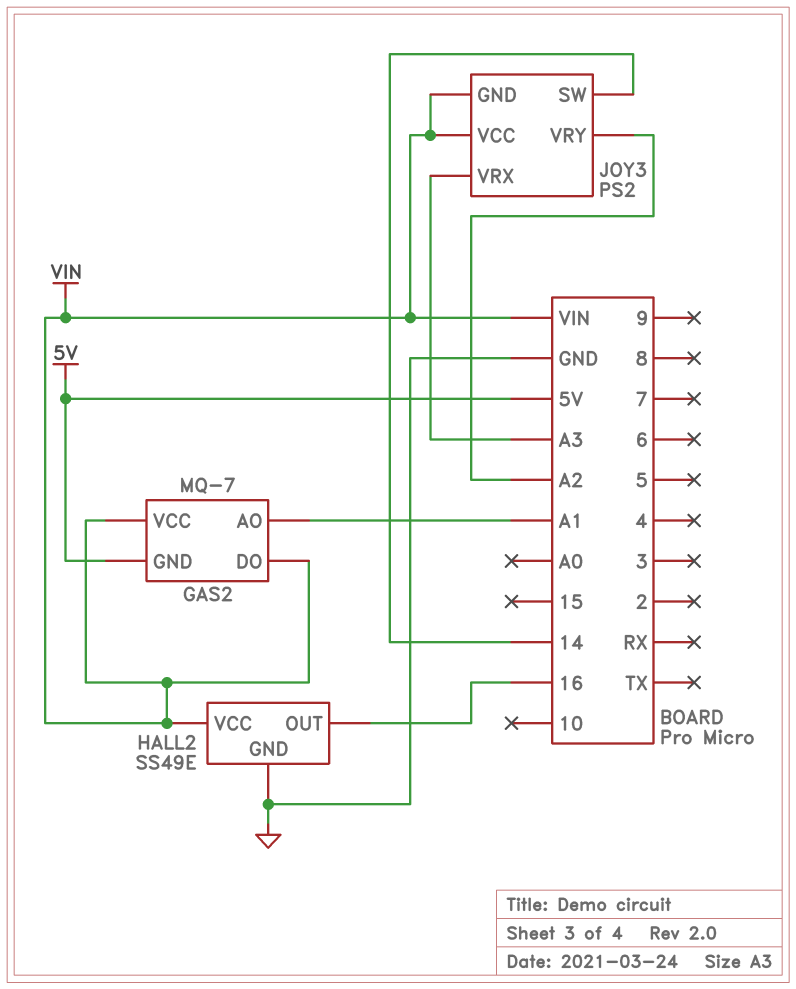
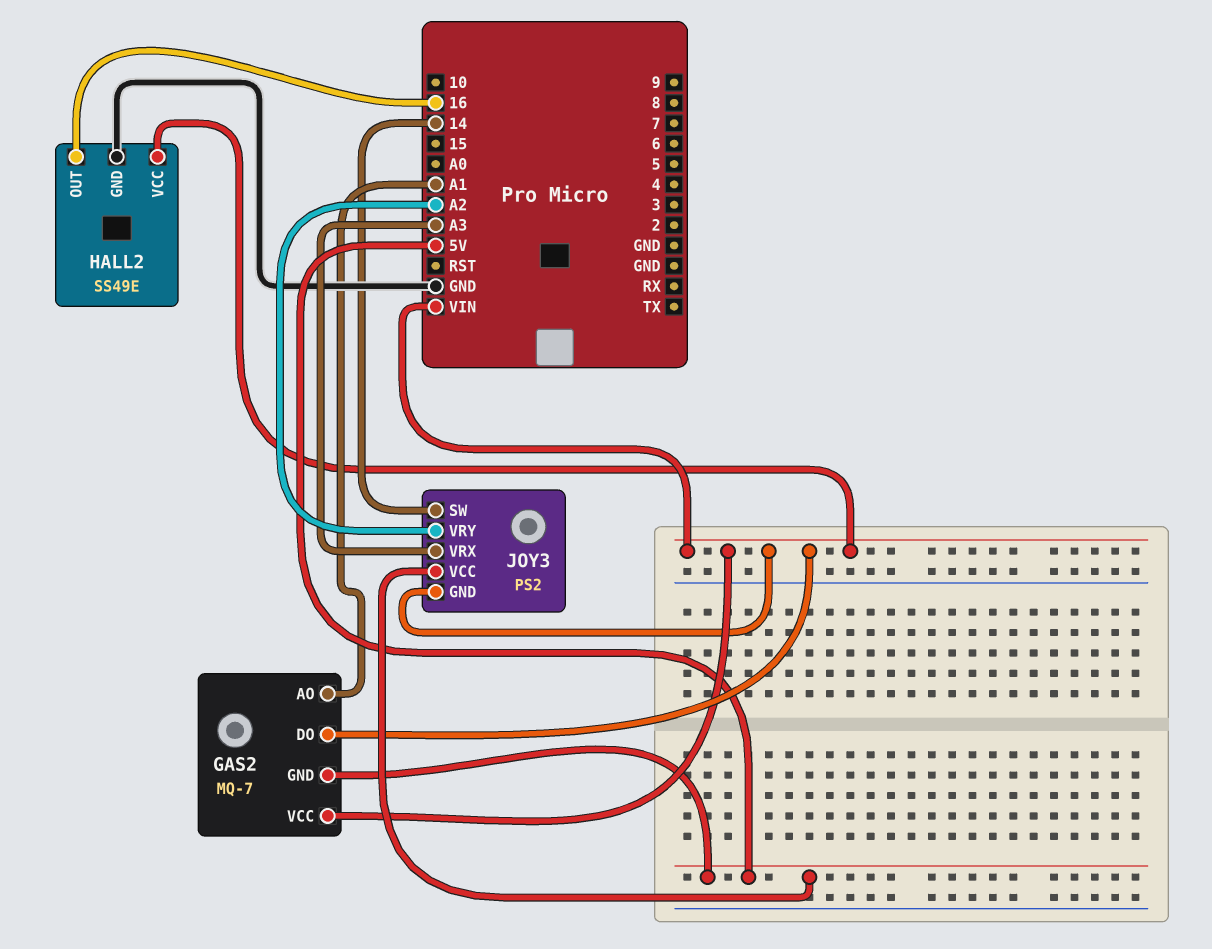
JOY3 pin VCC: VIN -> 5V

